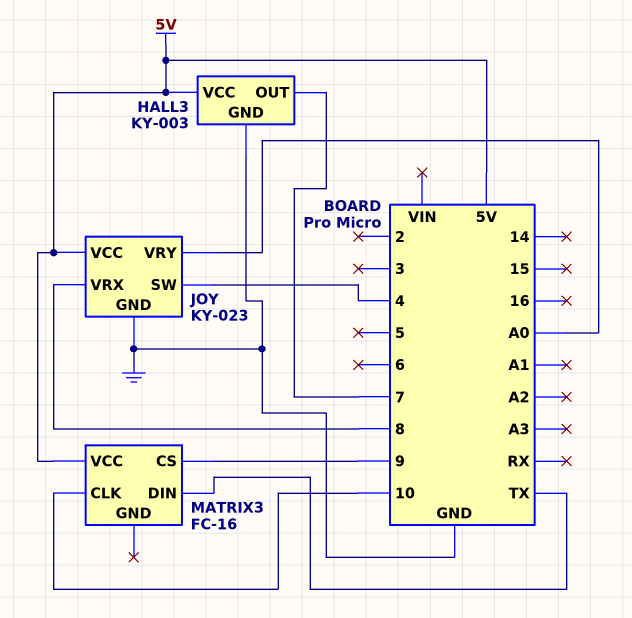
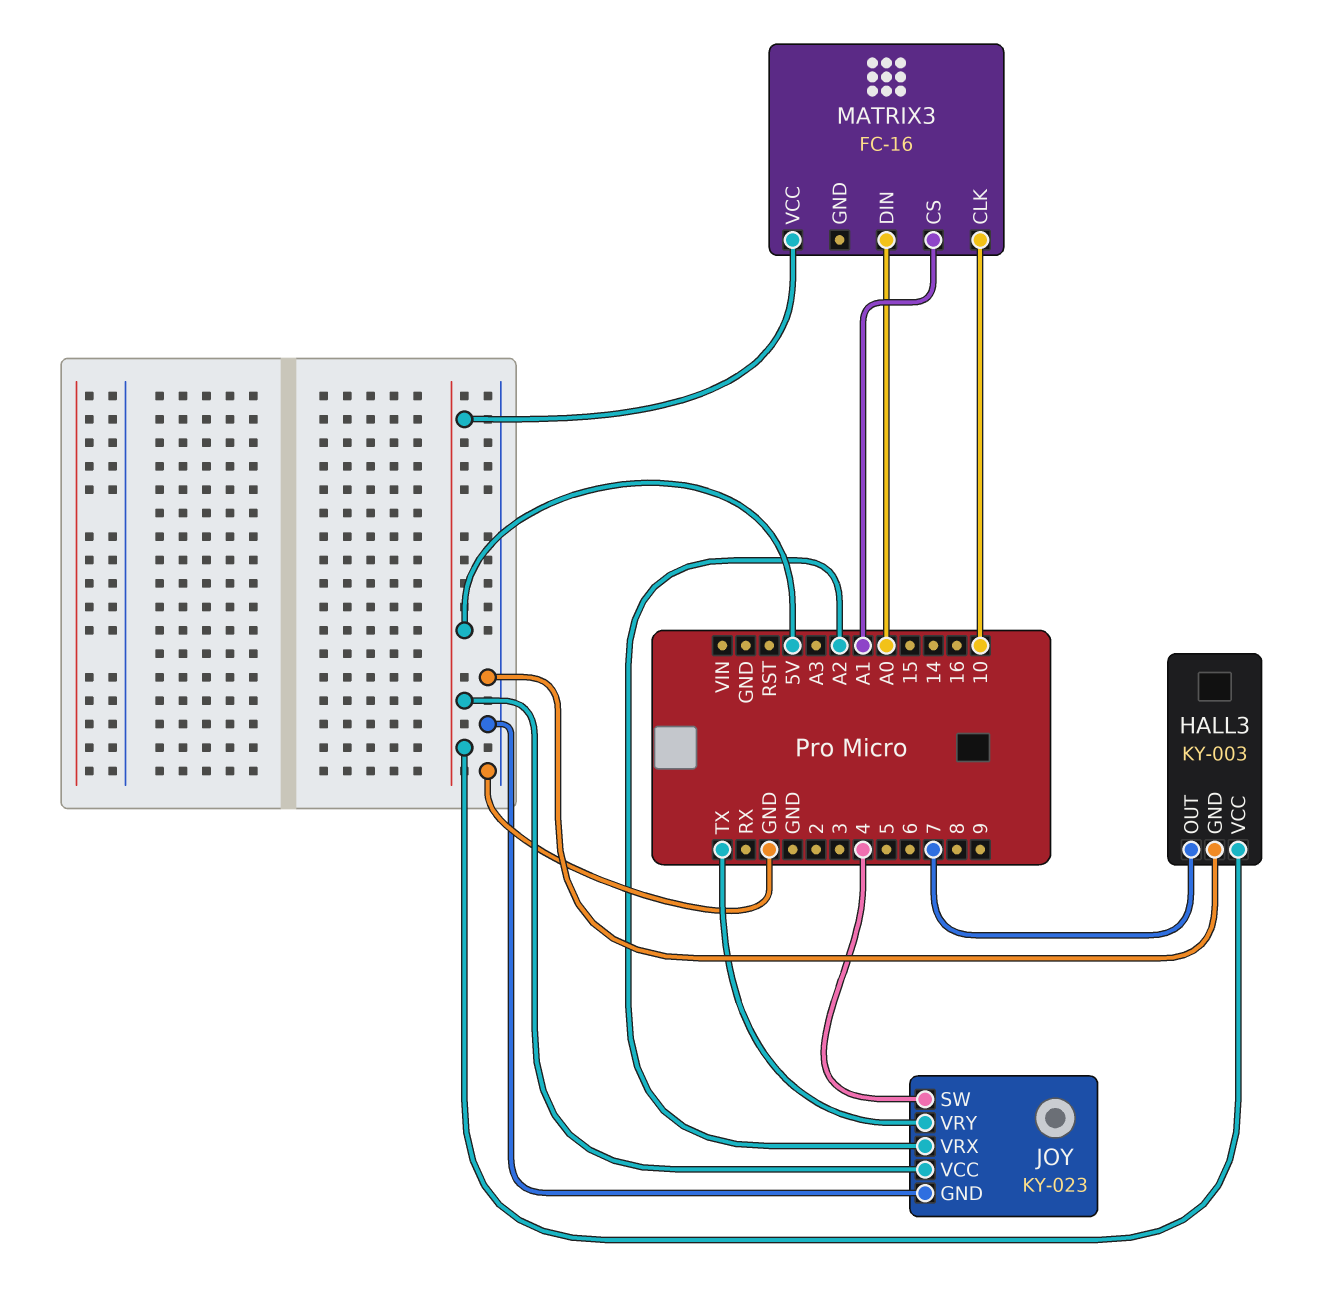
JOY pin VRX: 8 -> A2
JOY pin VRY: A0 -> TX
MATRIX3 pin CS: 9 -> A1
MATRIX3 pin DIN: TX -> A0

